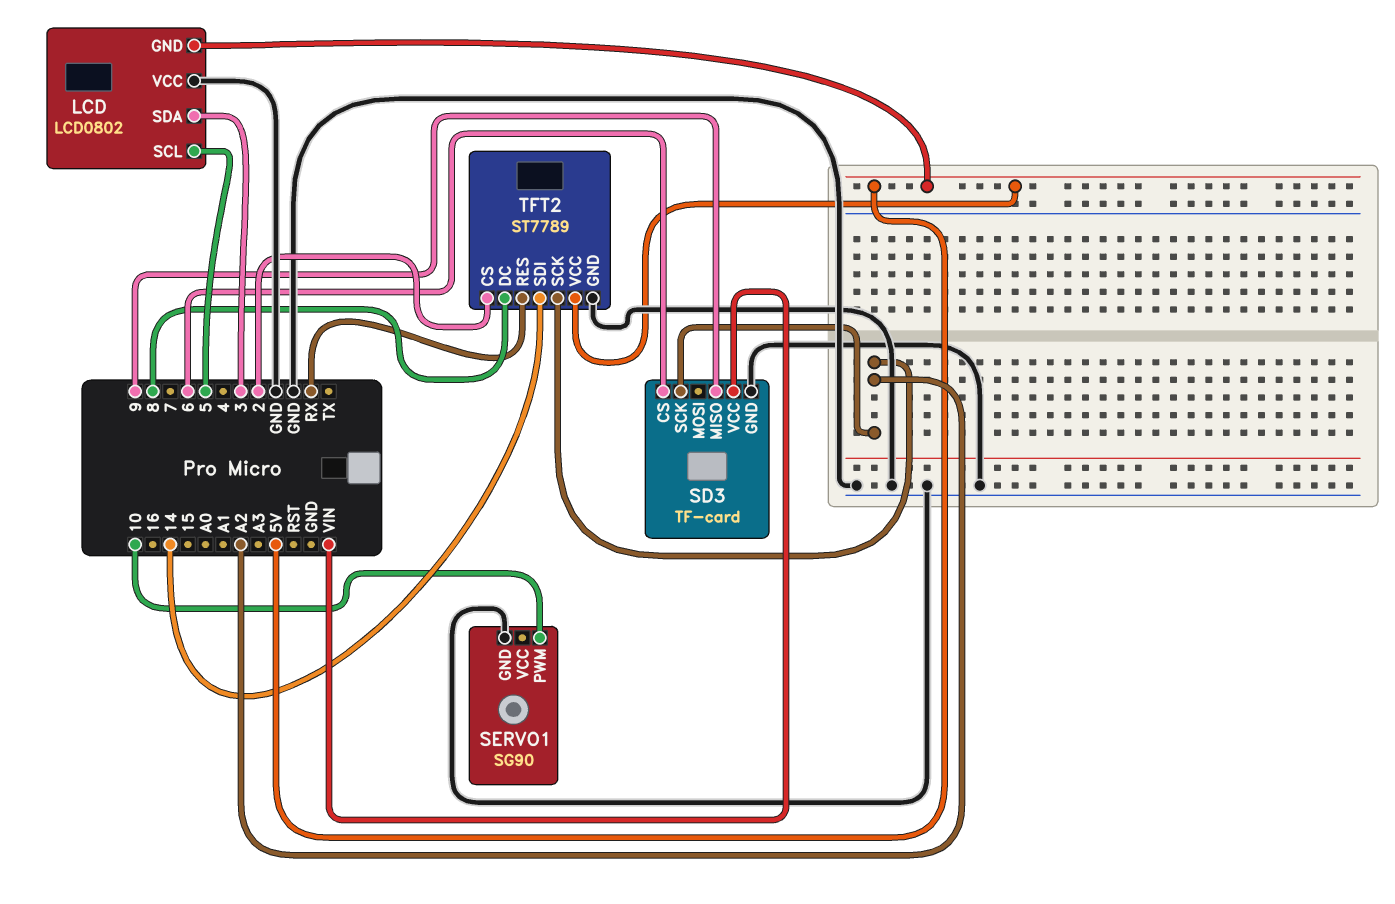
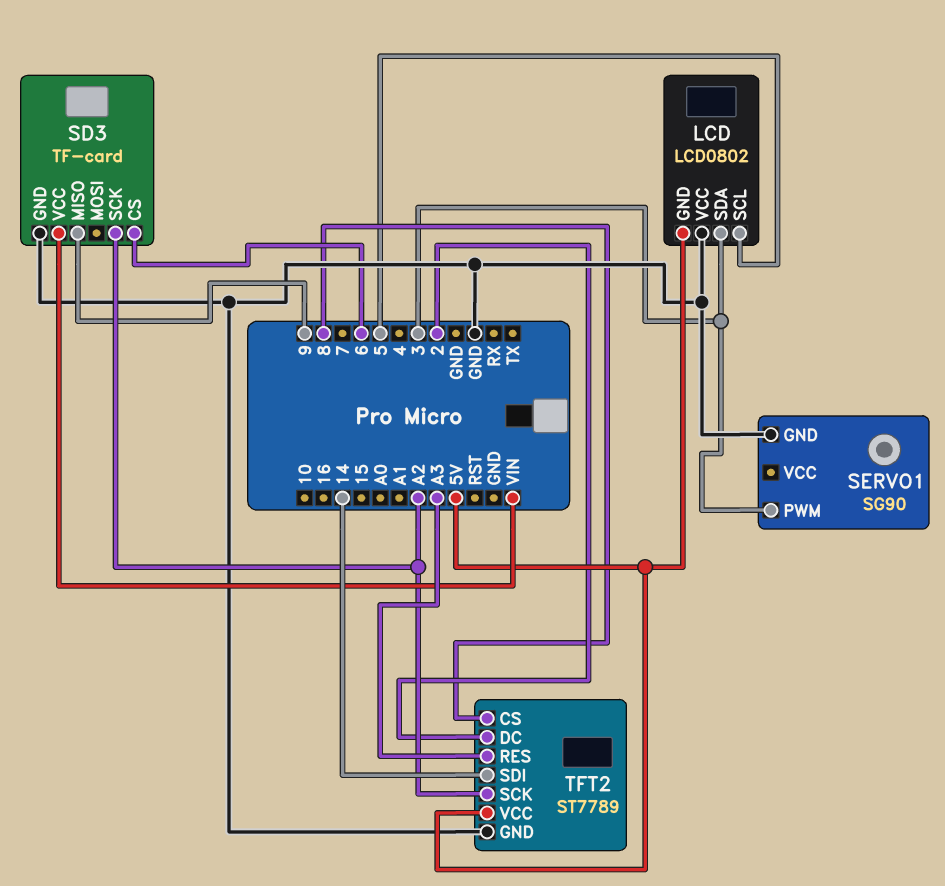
SERVO1 pin PWM: 10 -> 3
TFT2 pin CS: 2 -> 8
TFT2 pin DC: 8 -> 2
TFT2 pin RES: RX -> A3

